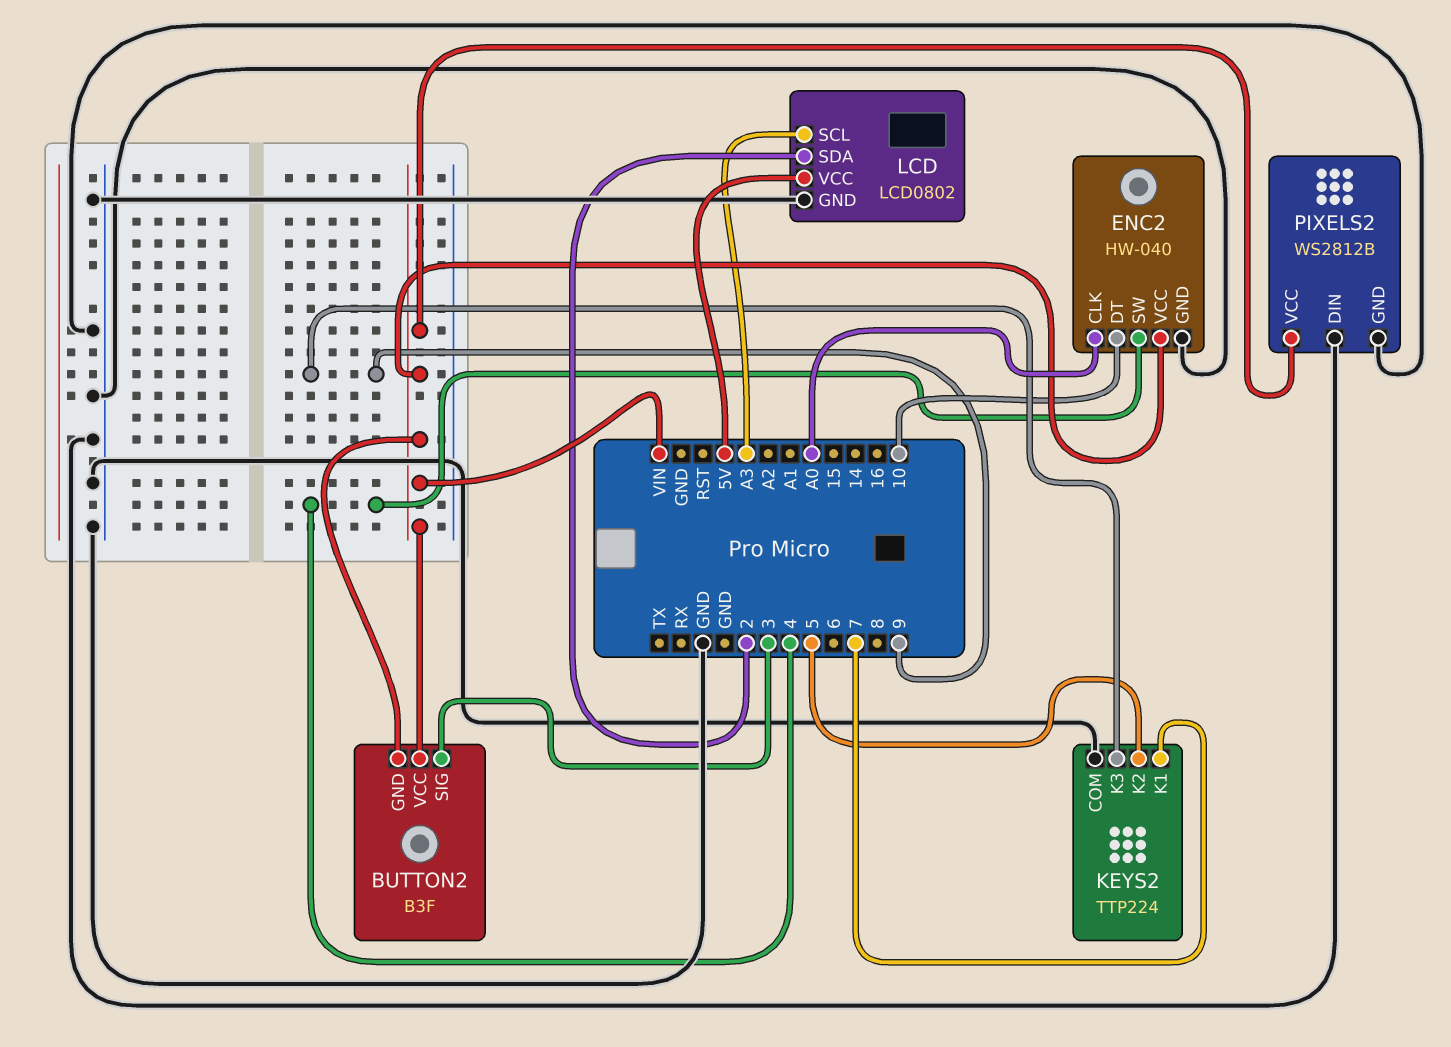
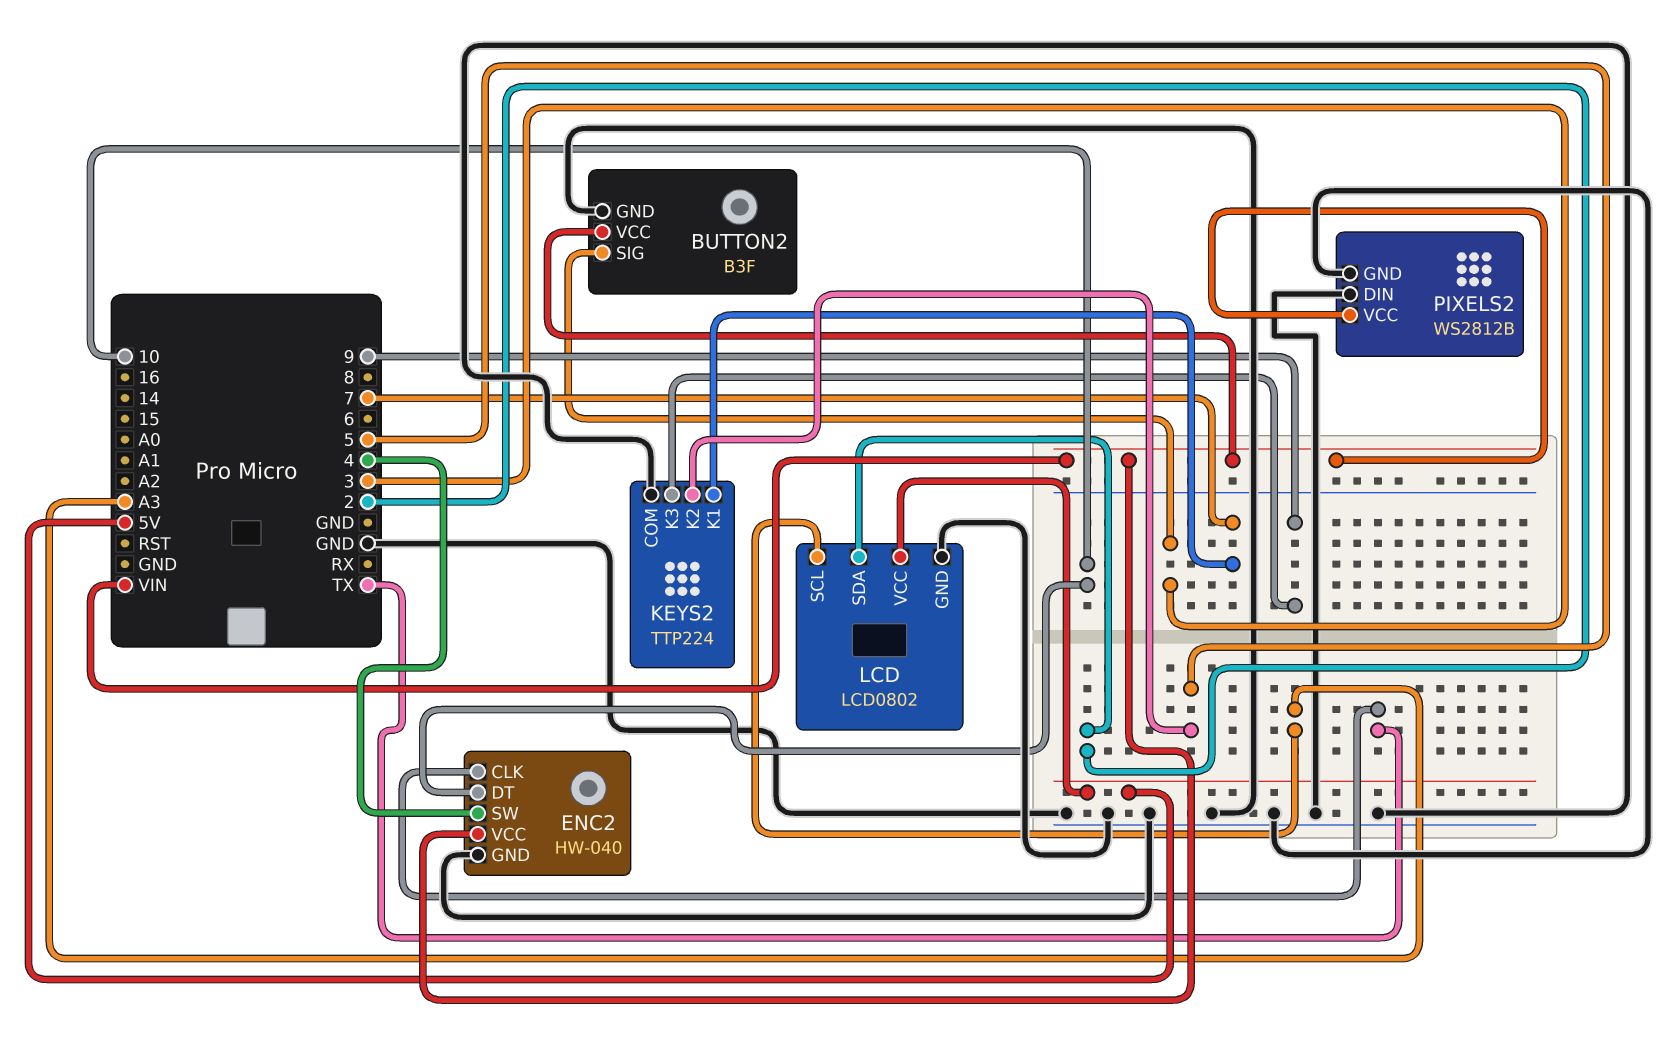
BUTTON2 pin GND: VIN -> GND
ENC2 pin CLK: A0 -> TX

